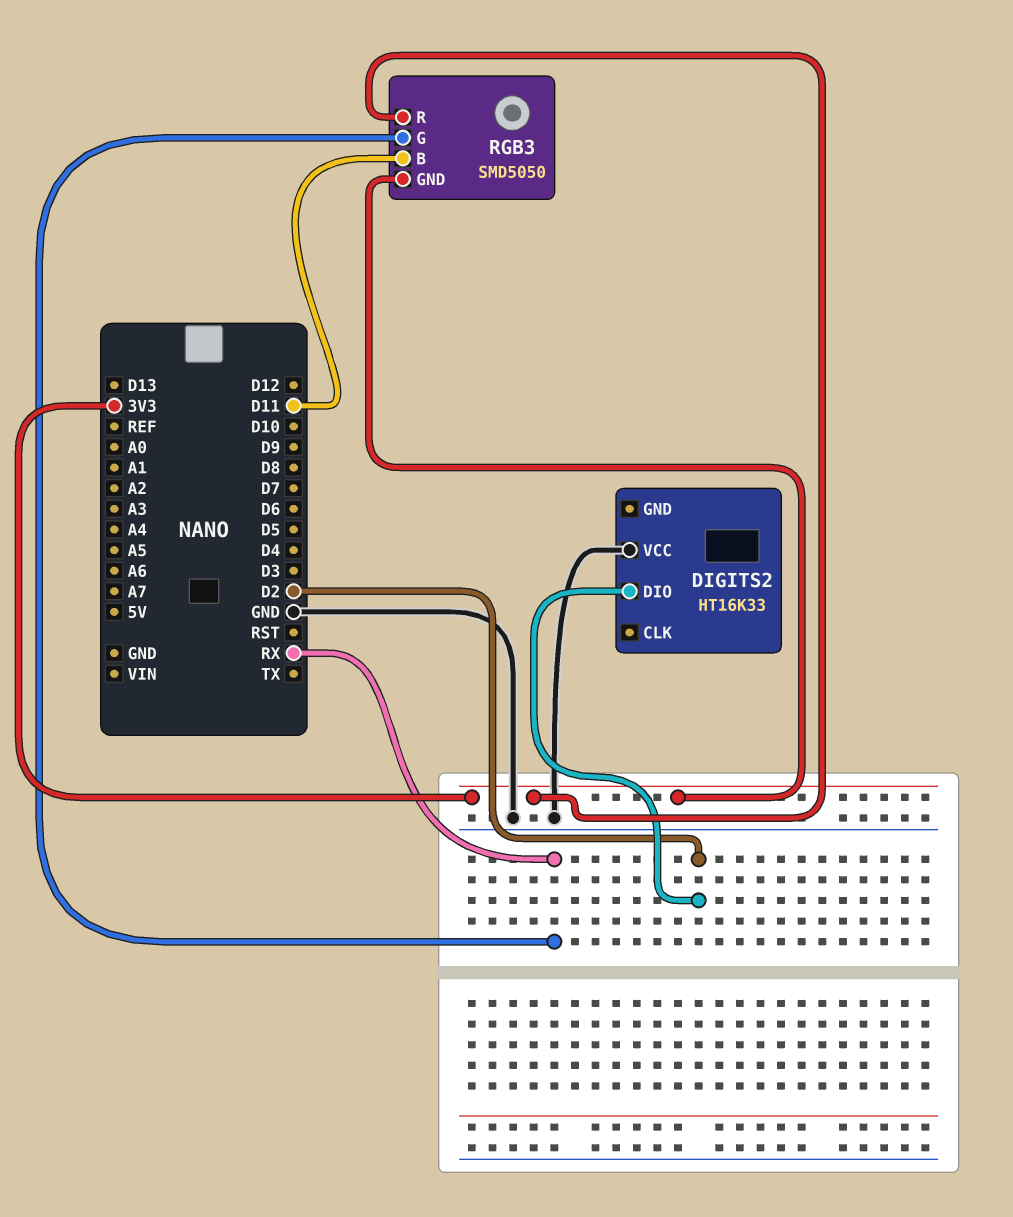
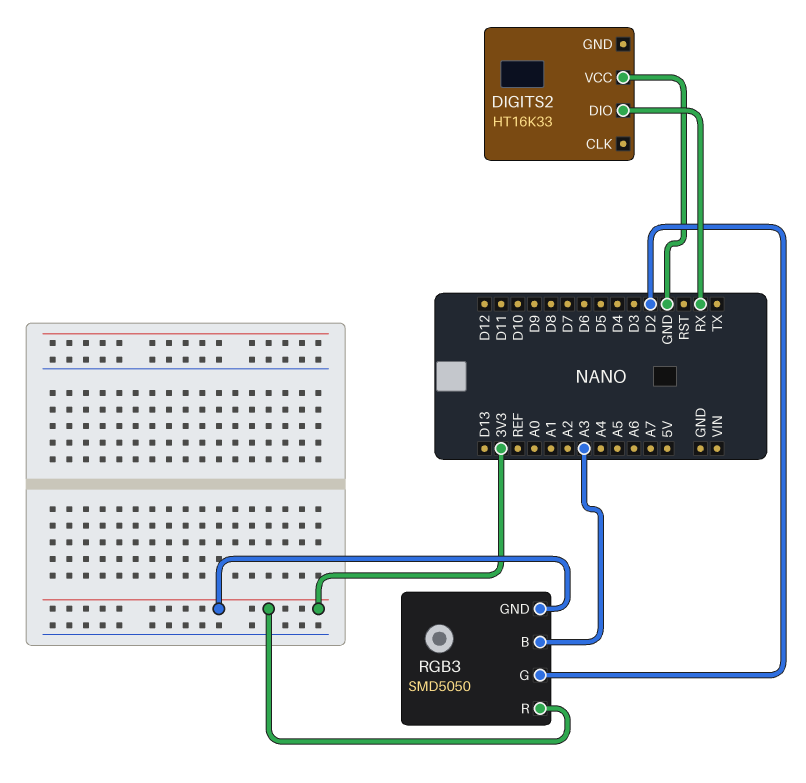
DIGITS2 pin DIO: D2 -> RX
RGB3 pin B: D11 -> A3
RGB3 pin G: RX -> D2

